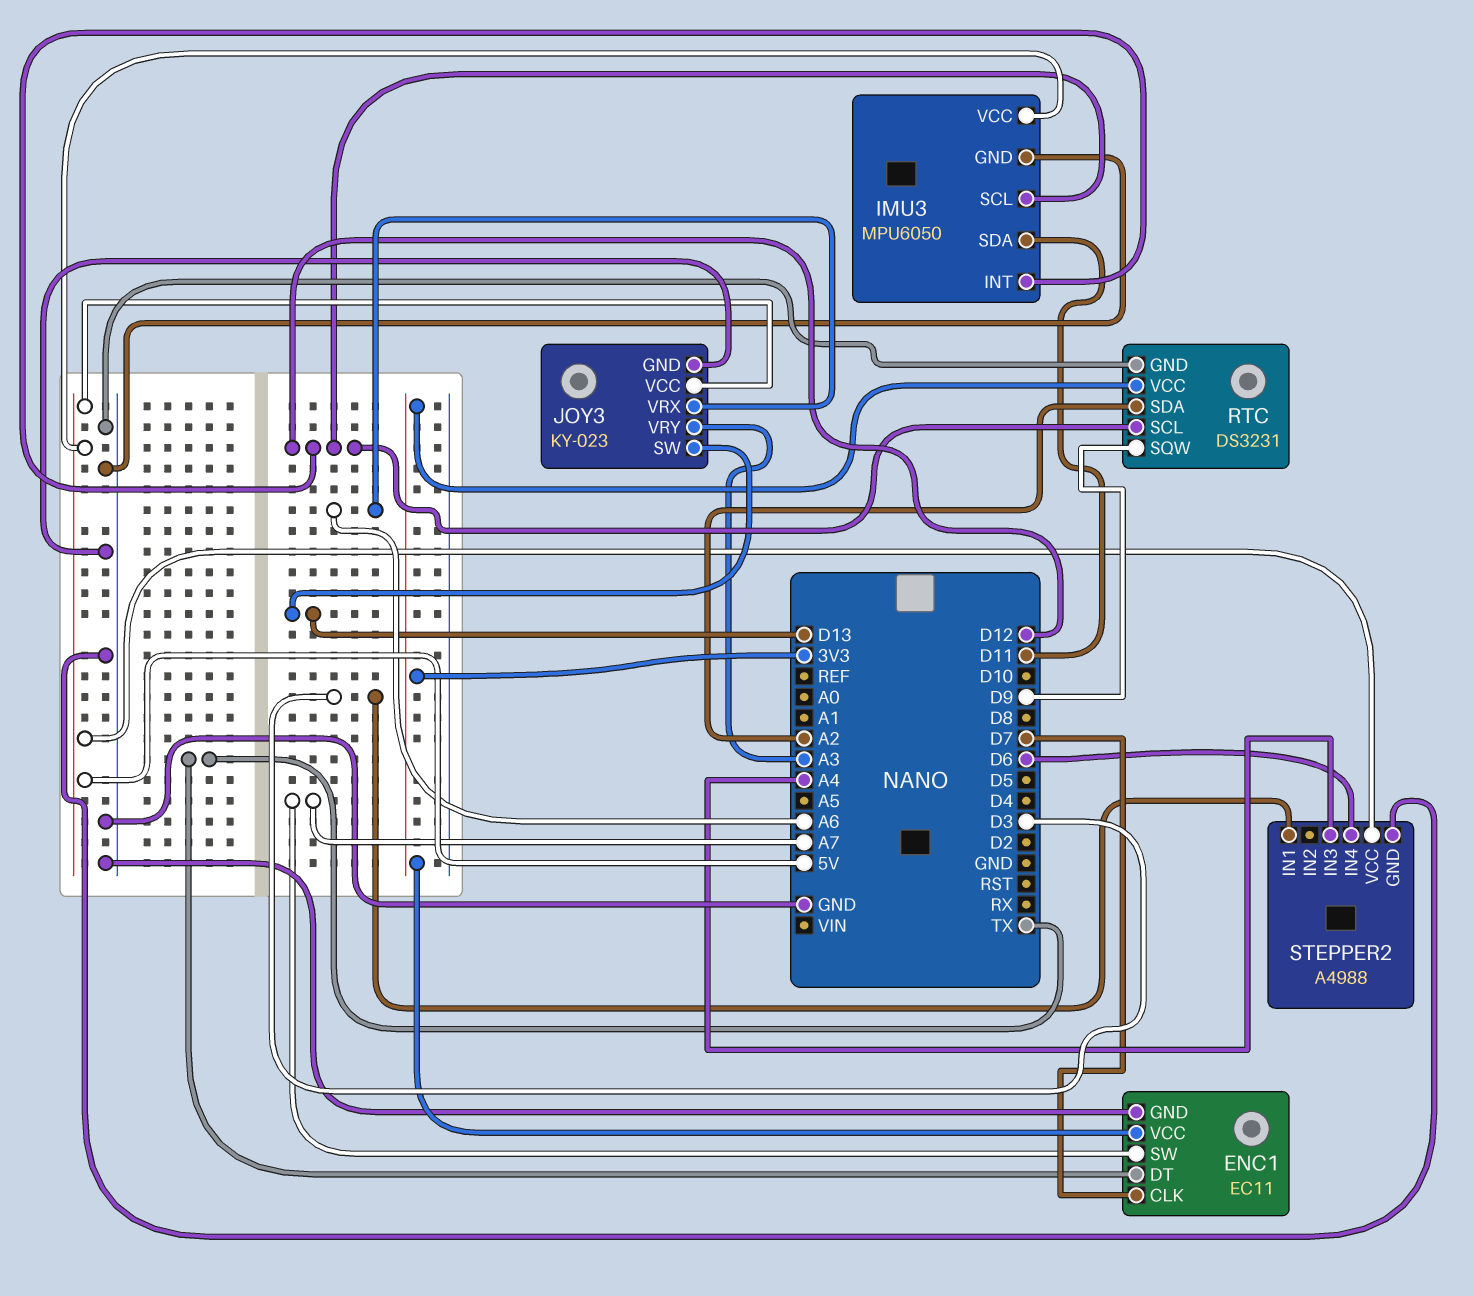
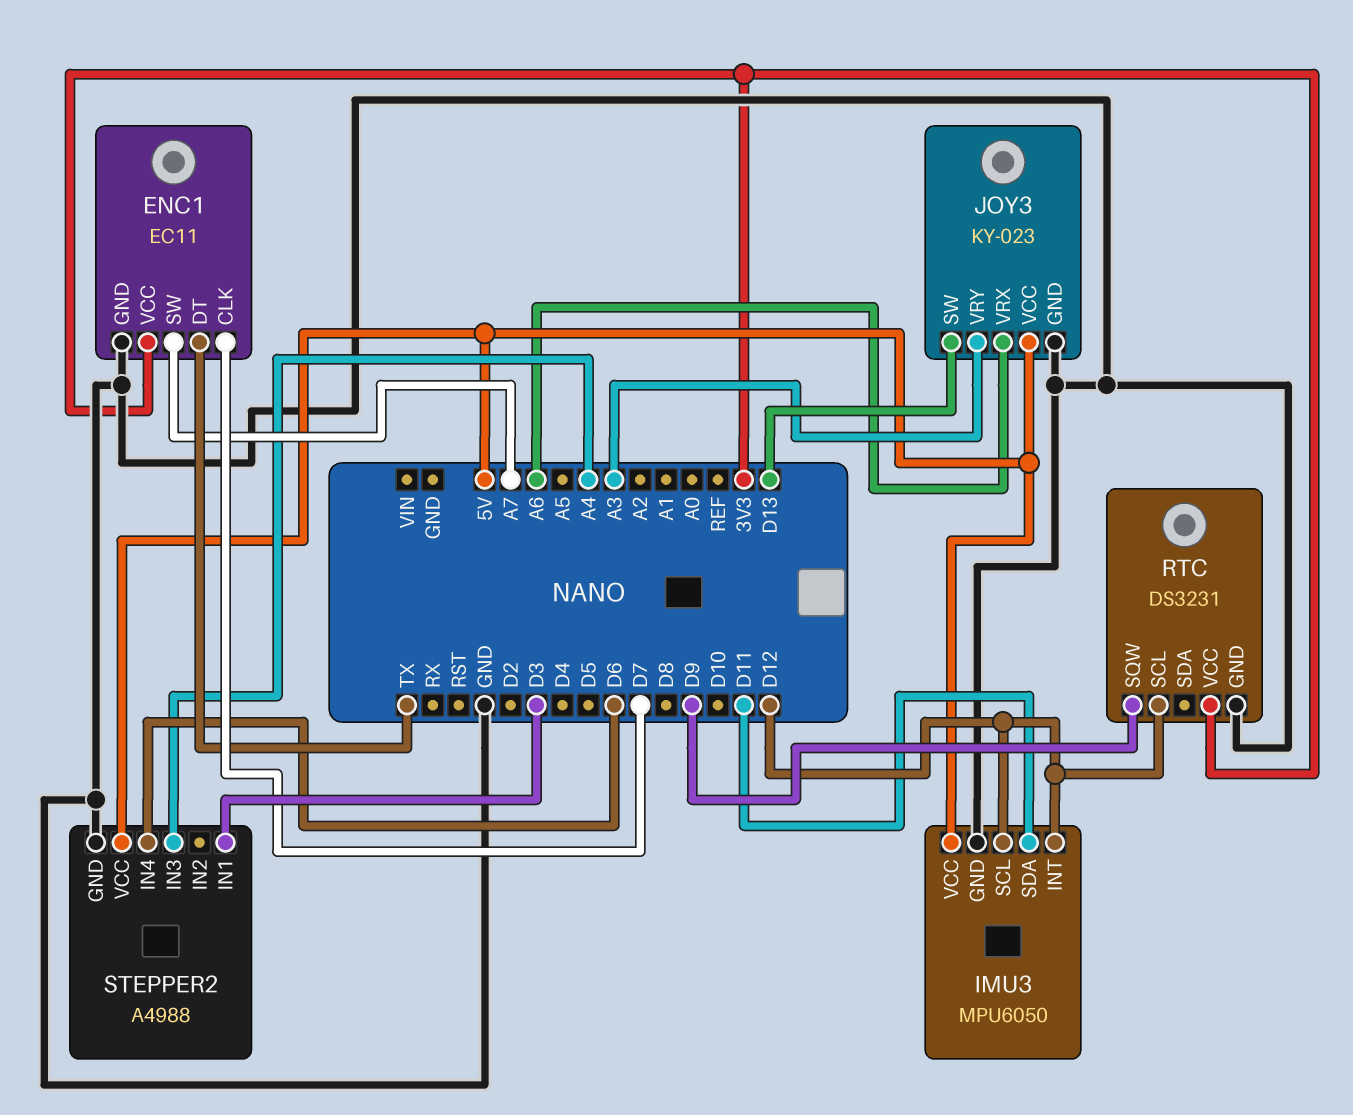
RTC pin SDA: A2 -> none

